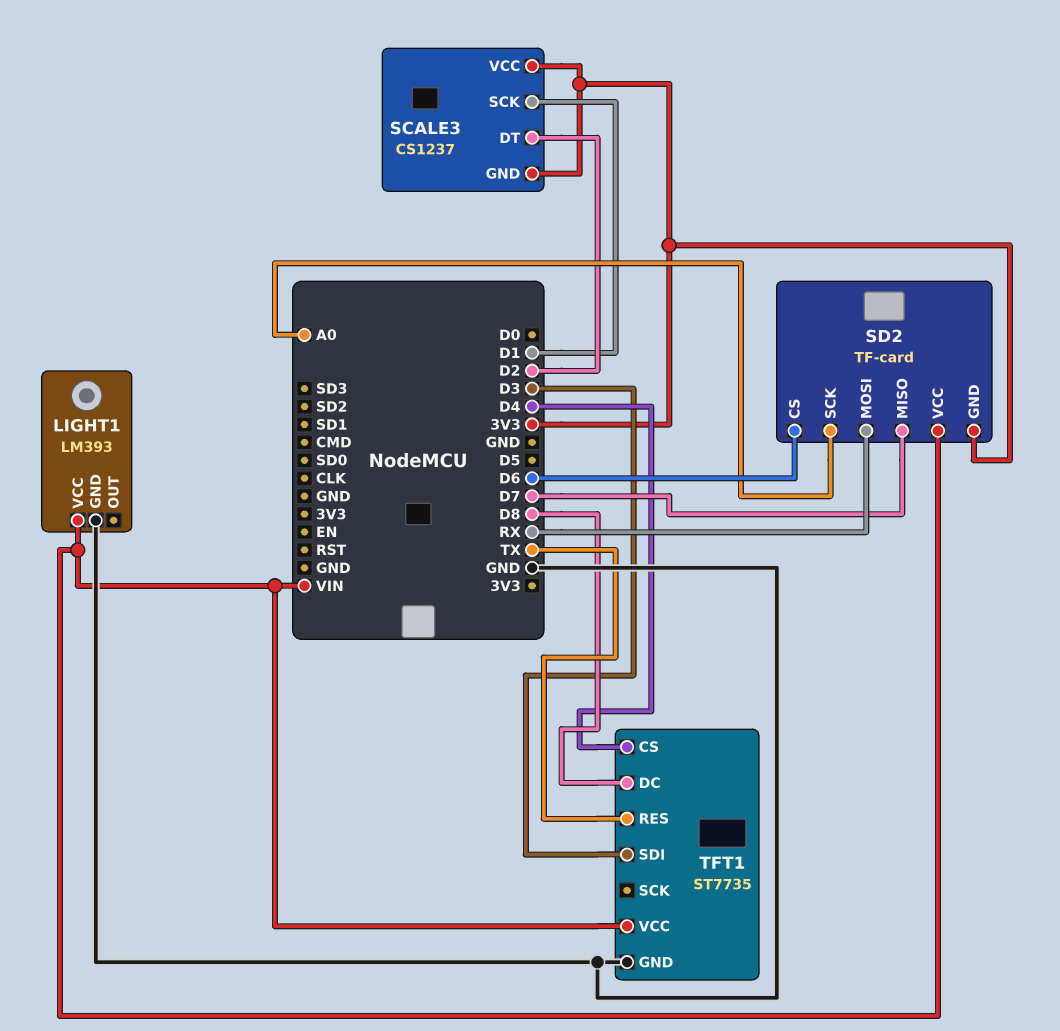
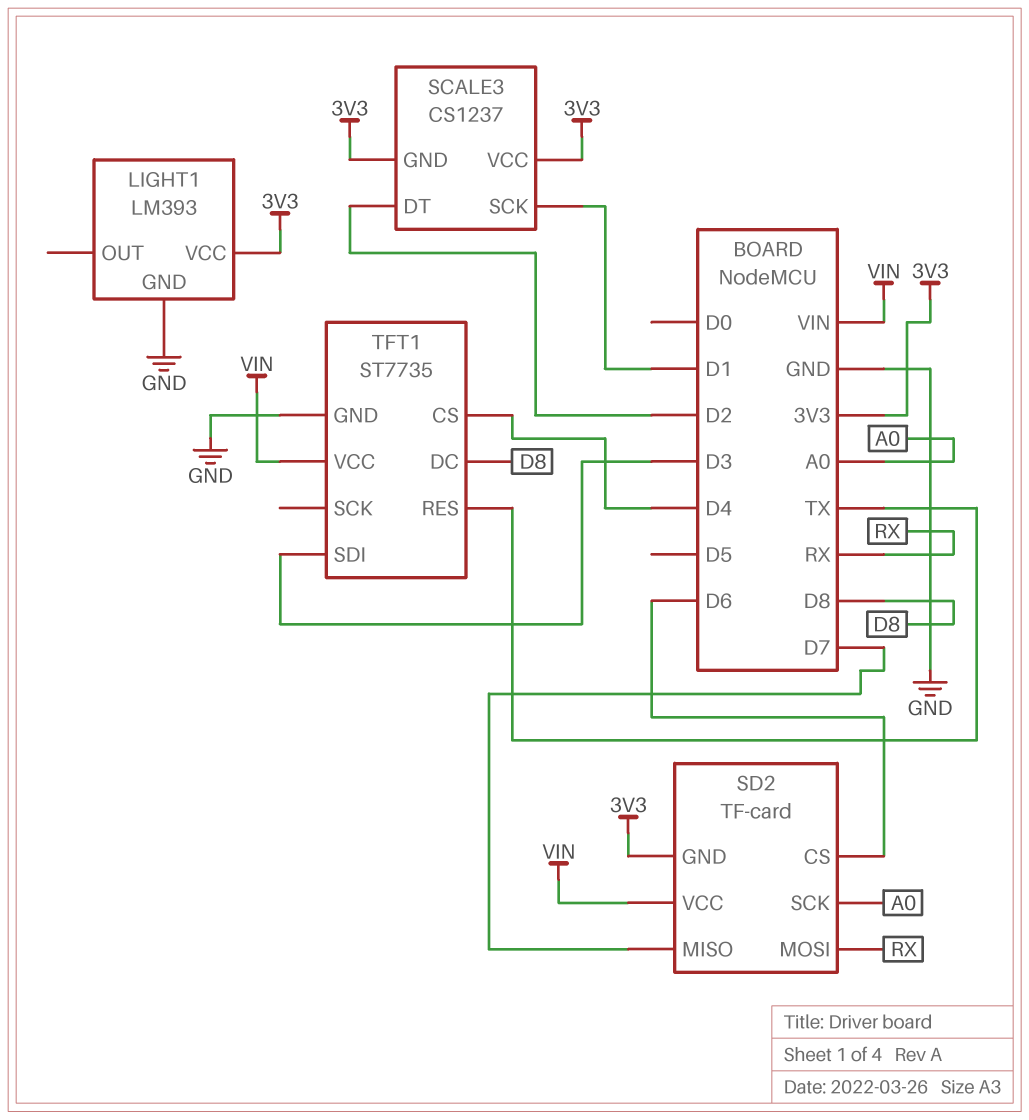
LIGHT1 pin VCC: VIN -> 3V3

